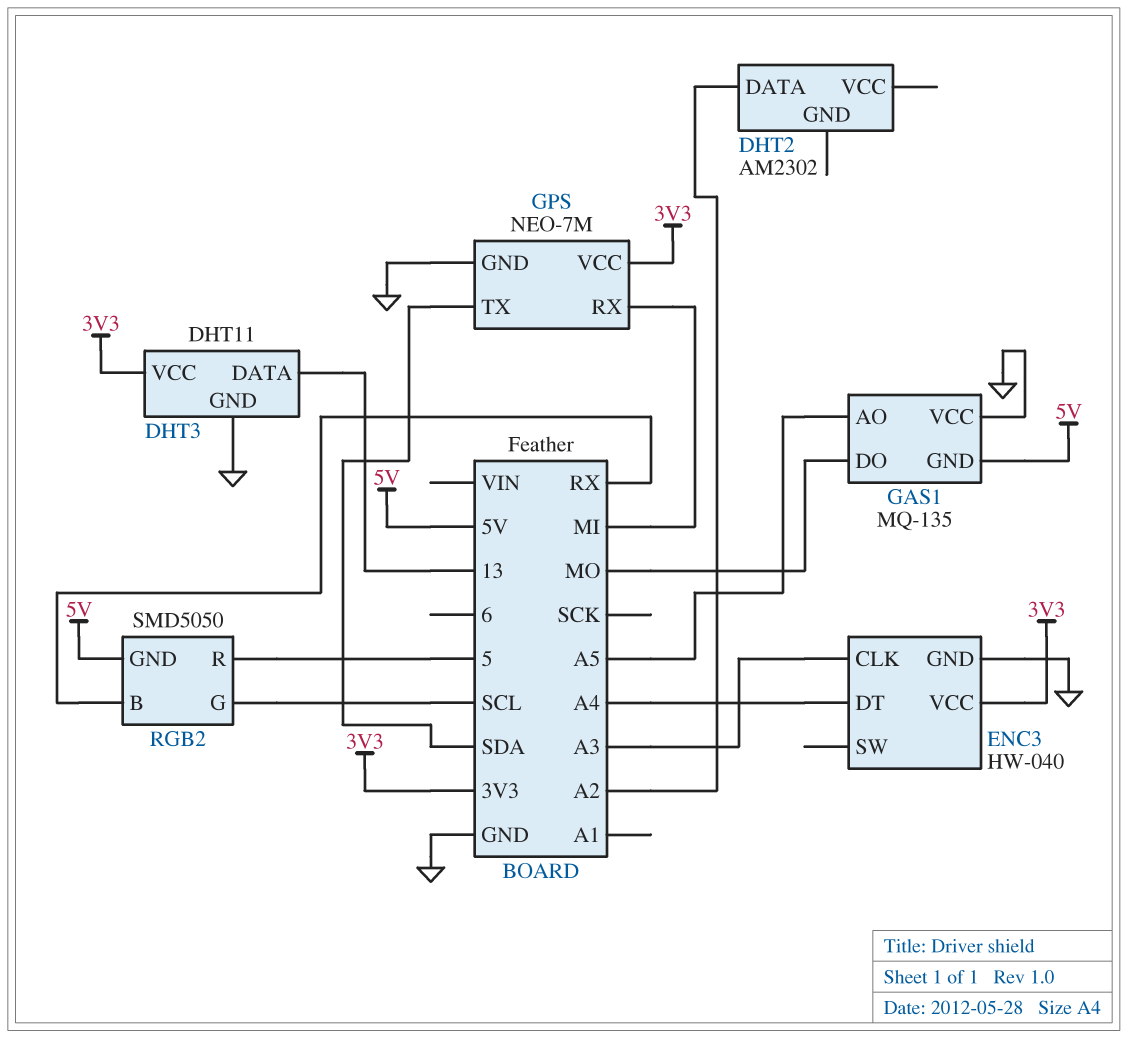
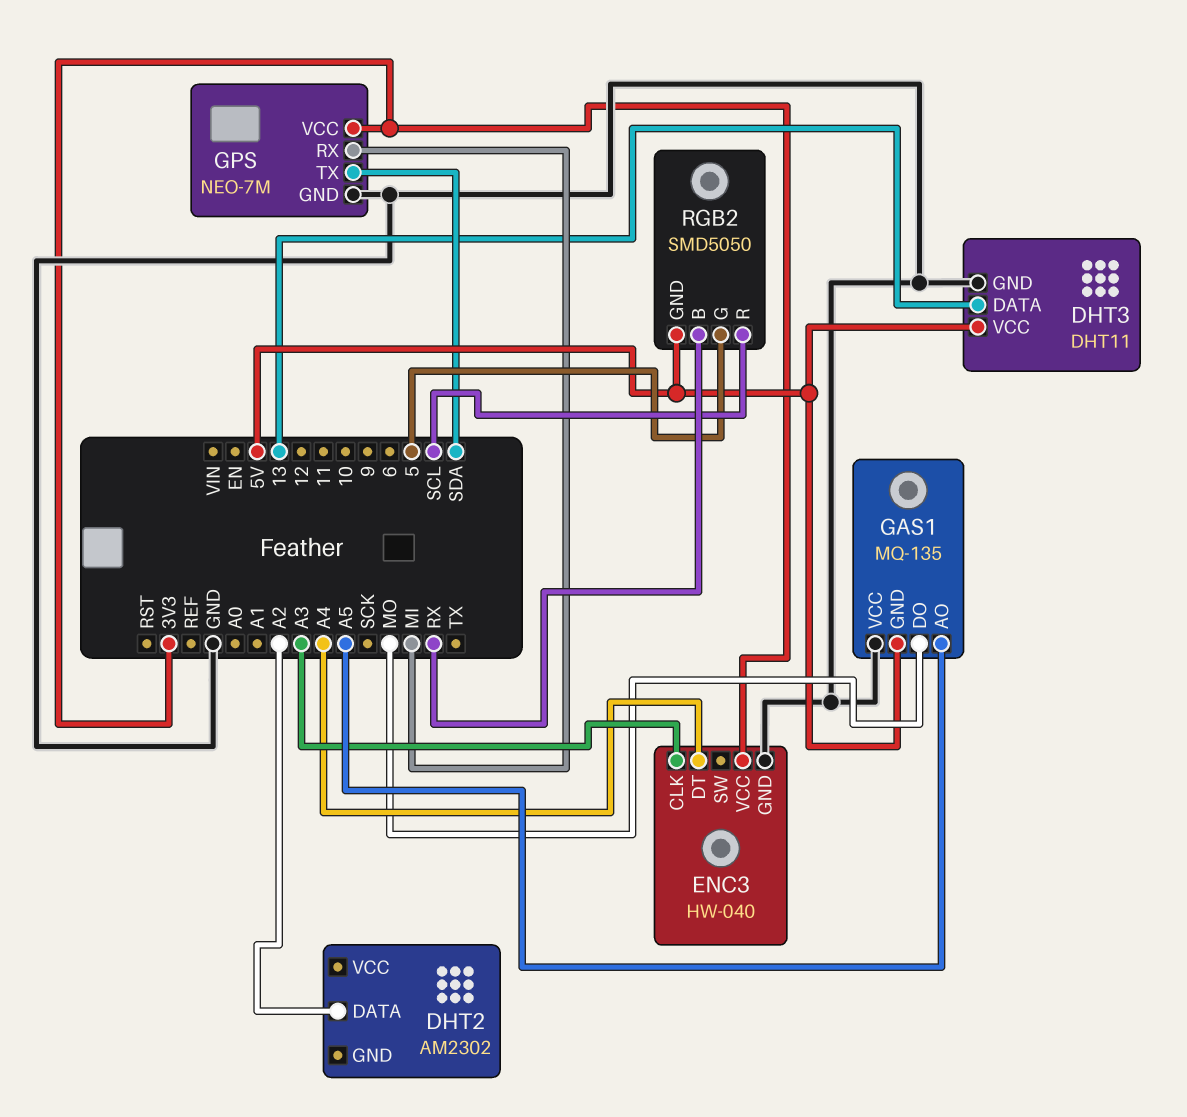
DHT3 pin VCC: 3V3 -> 5V
RGB2 pin G: SCL -> 5
RGB2 pin R: 5 -> SCL

